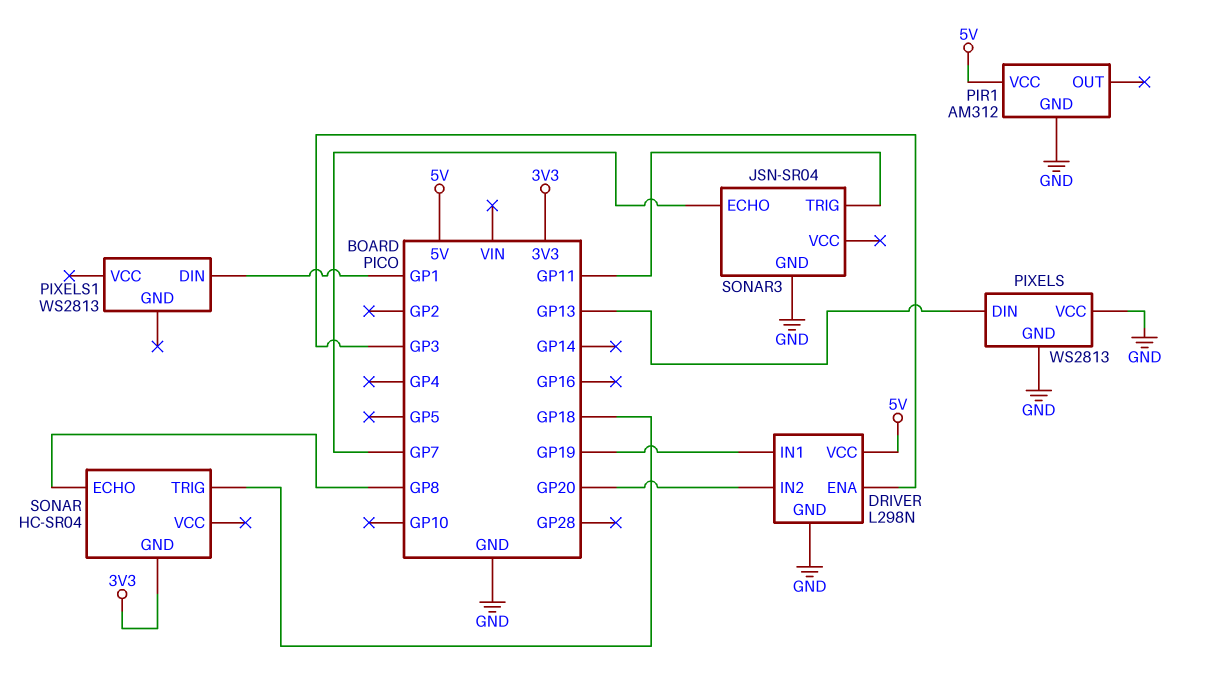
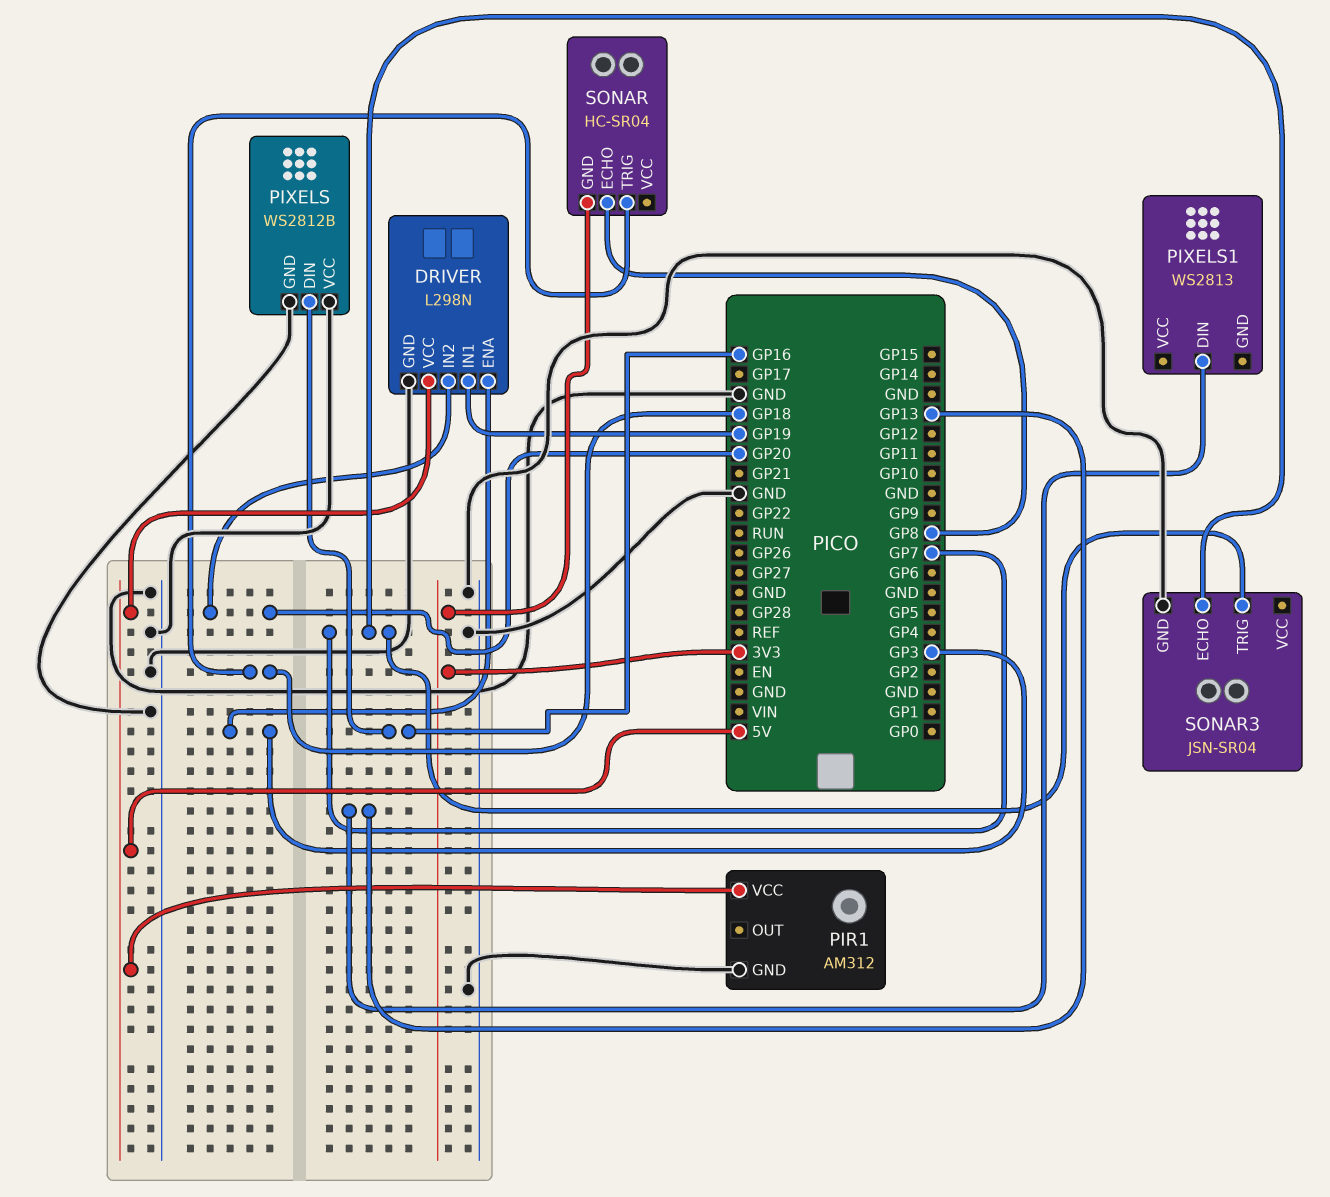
PIXELS: WS2813 -> WS2812B
PIXELS pin DIN: GP13 -> GP16
PIXELS1 pin DIN: GP1 -> GP13
SONAR3 pin TRIG: GP11 -> GP7

